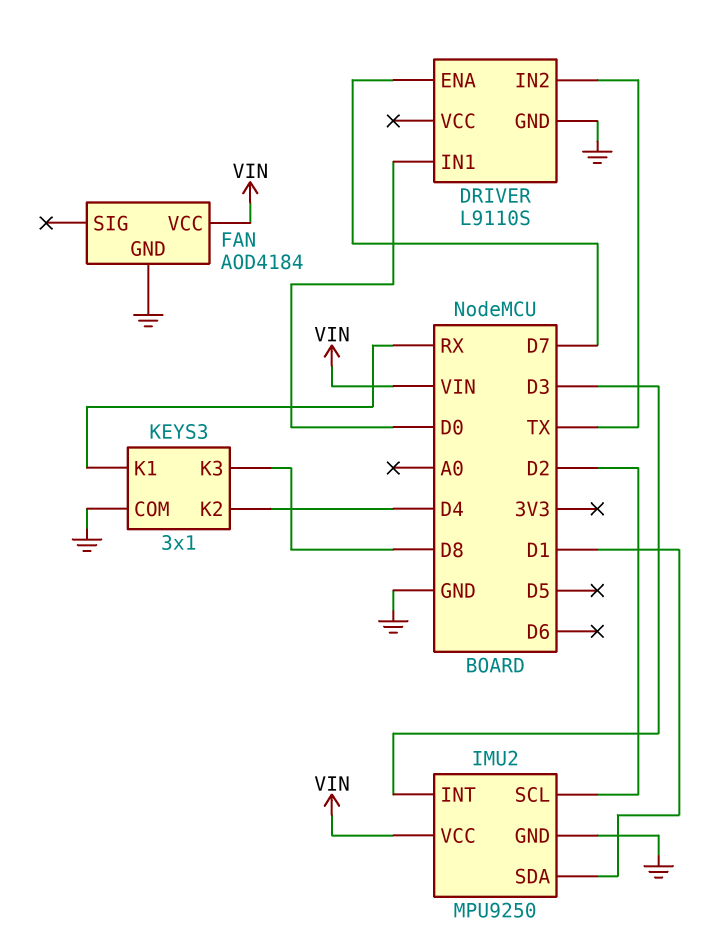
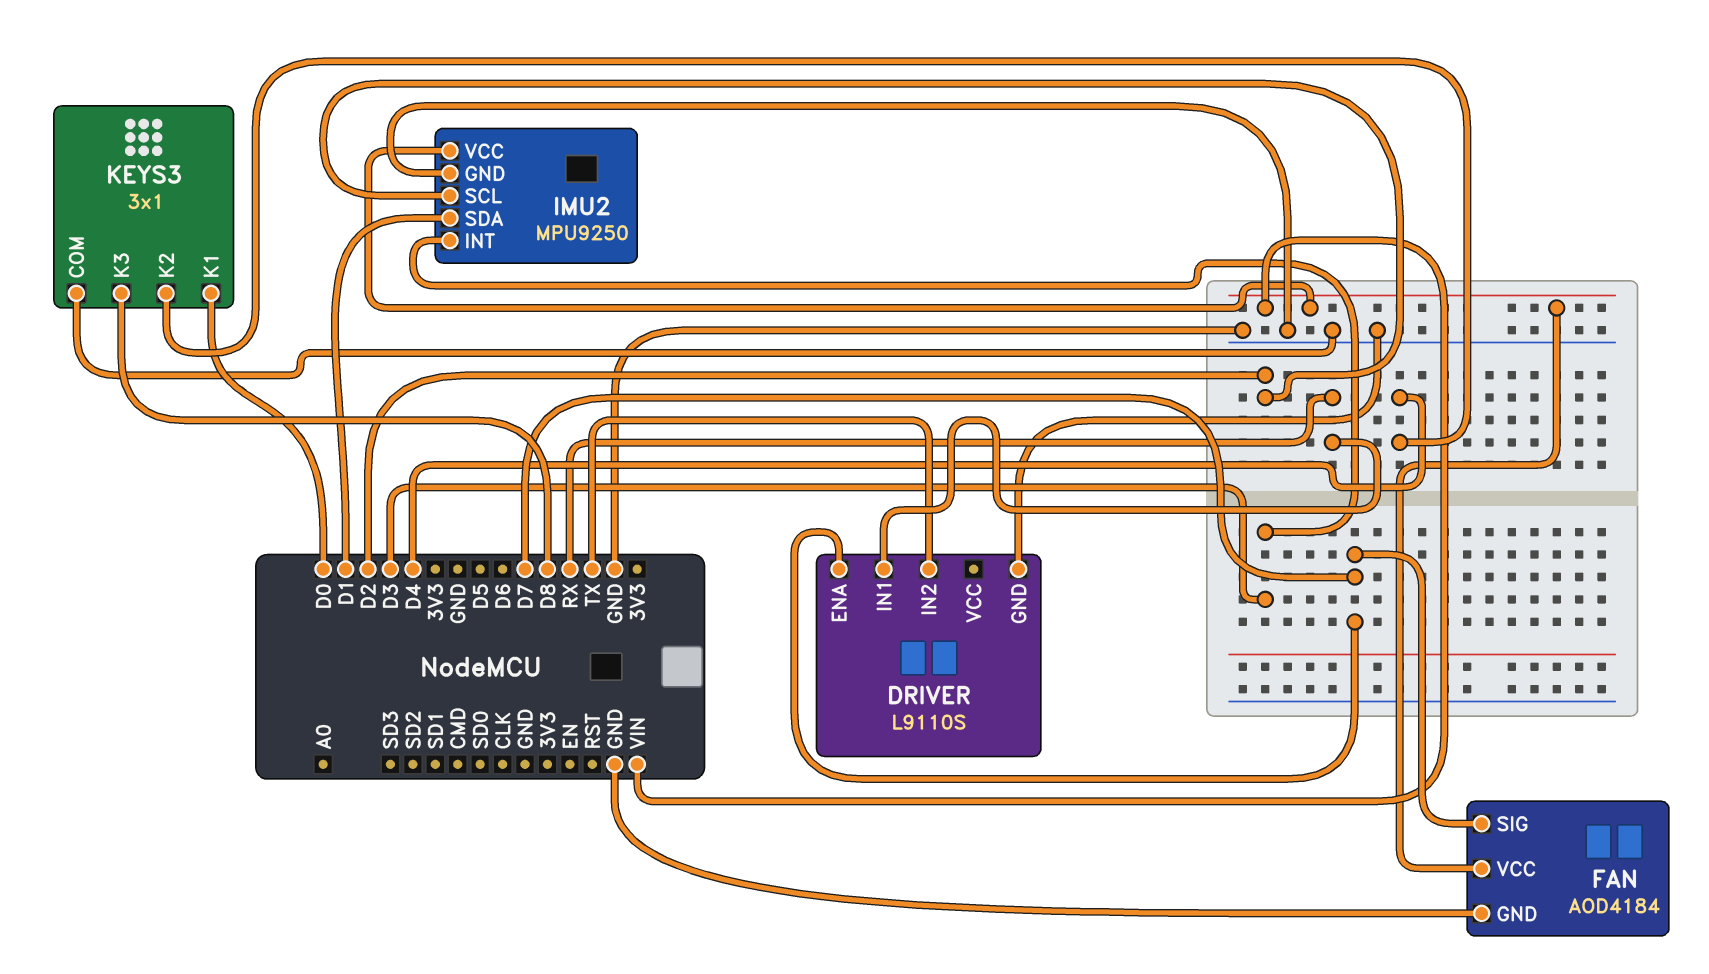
DRIVER pin IN1: D0 -> RX
FAN pin SIG: none -> D7
KEYS3 pin K1: RX -> D0

